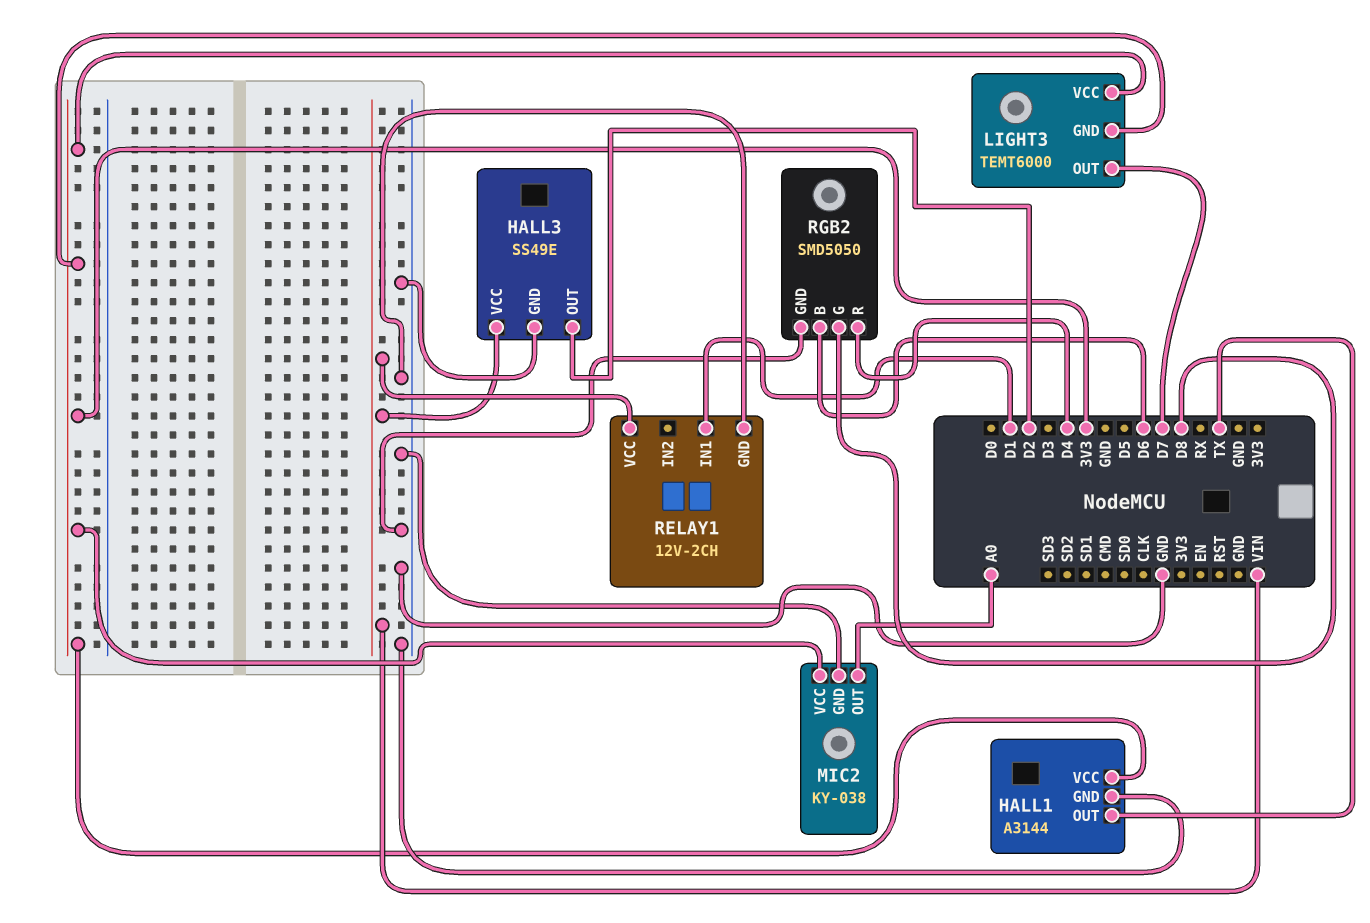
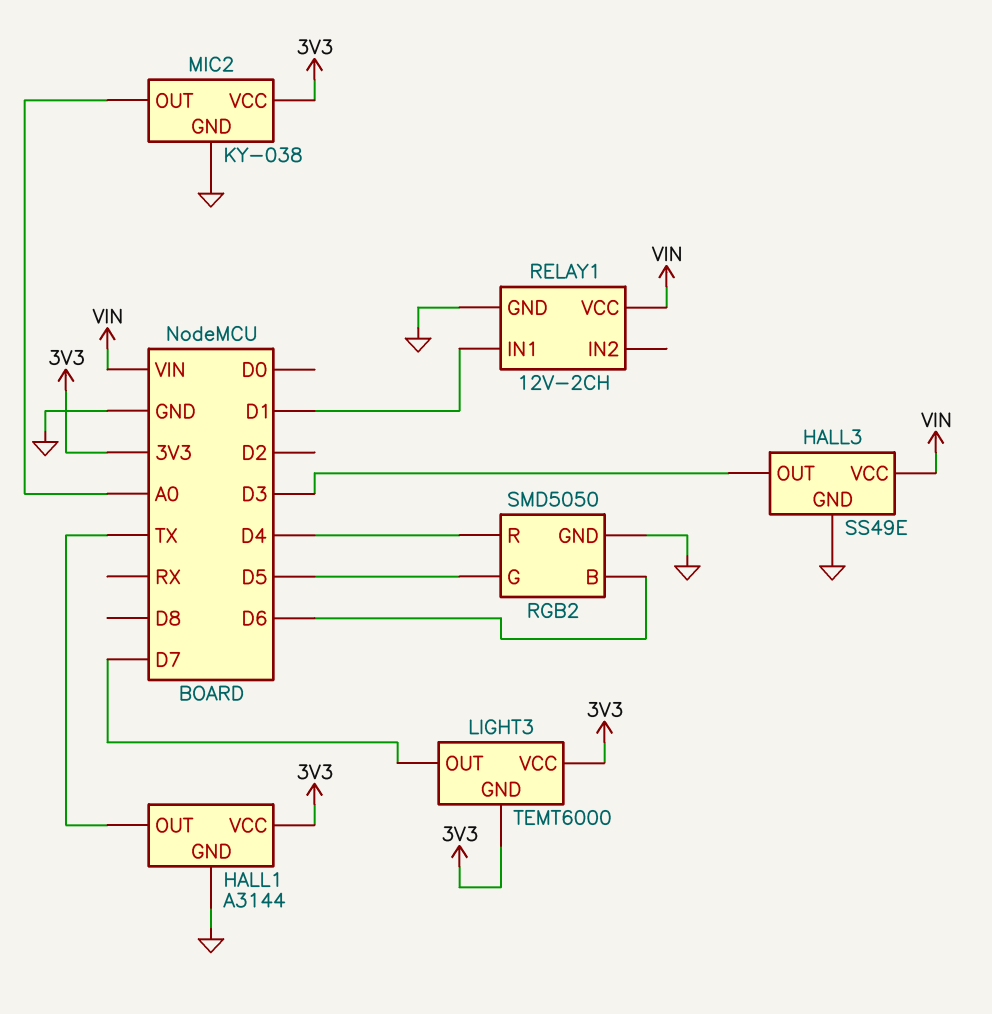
HALL3 pin OUT: D2 -> D3
RGB2 pin G: D8 -> D5

